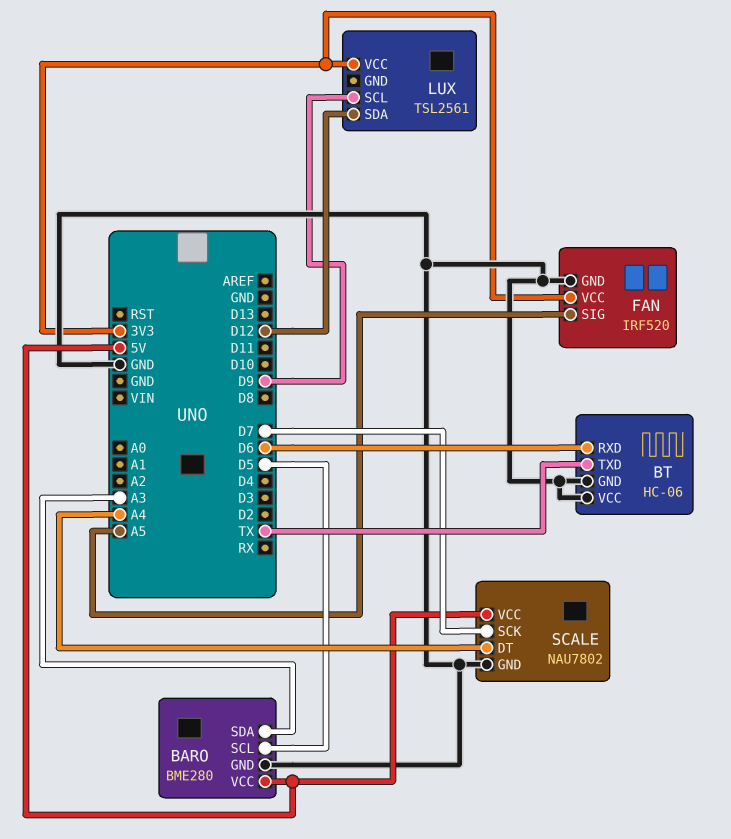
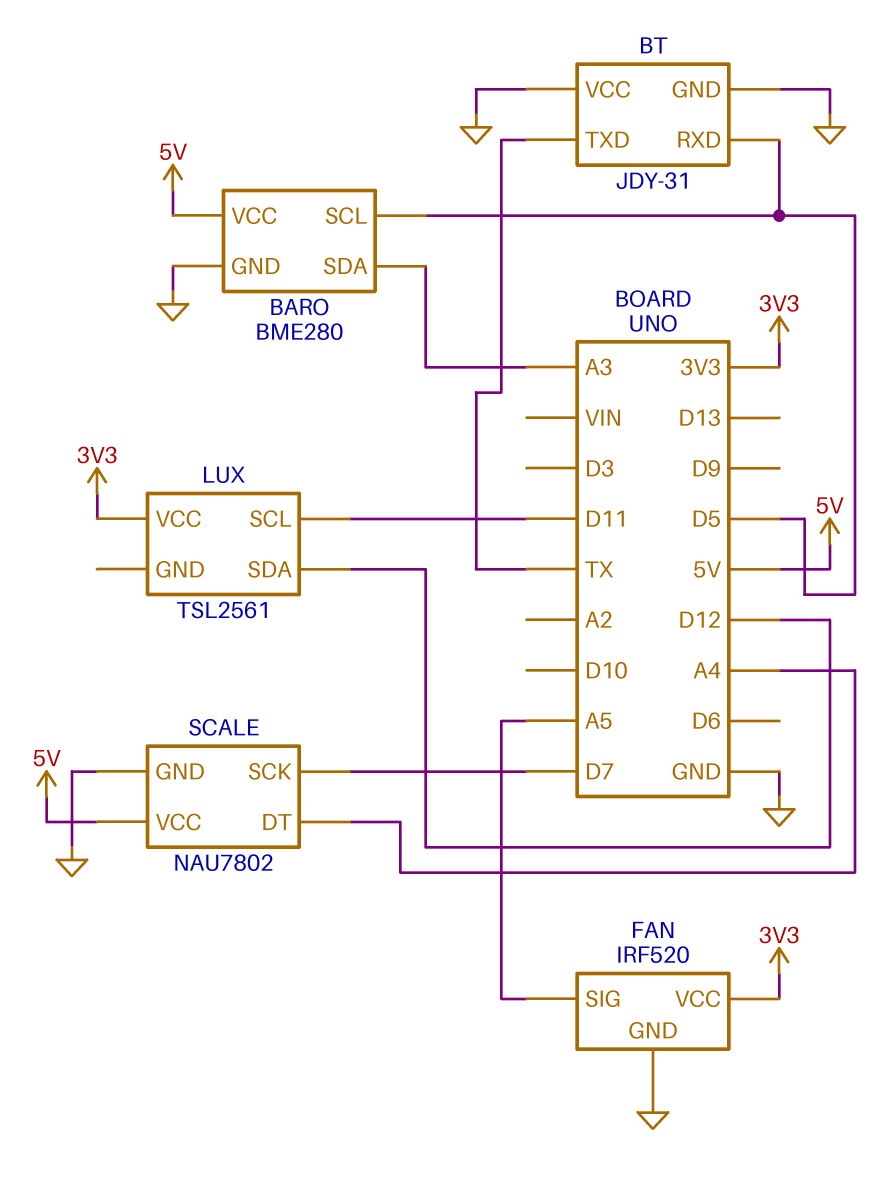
BT: HC-06 -> JDY-31
BT pin RXD: D6 -> D5
LUX pin SCL: D9 -> D11

